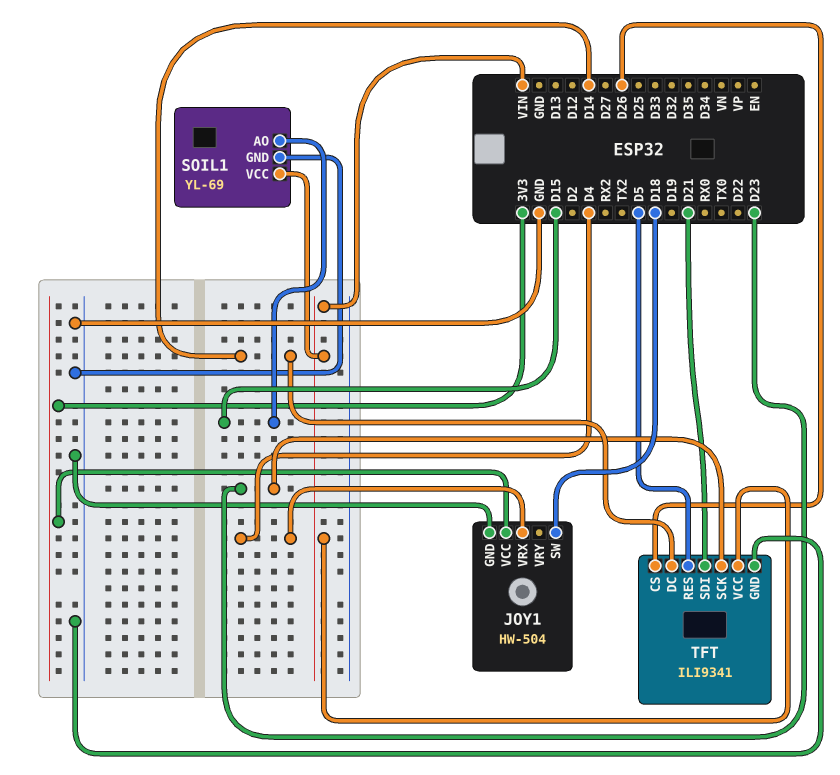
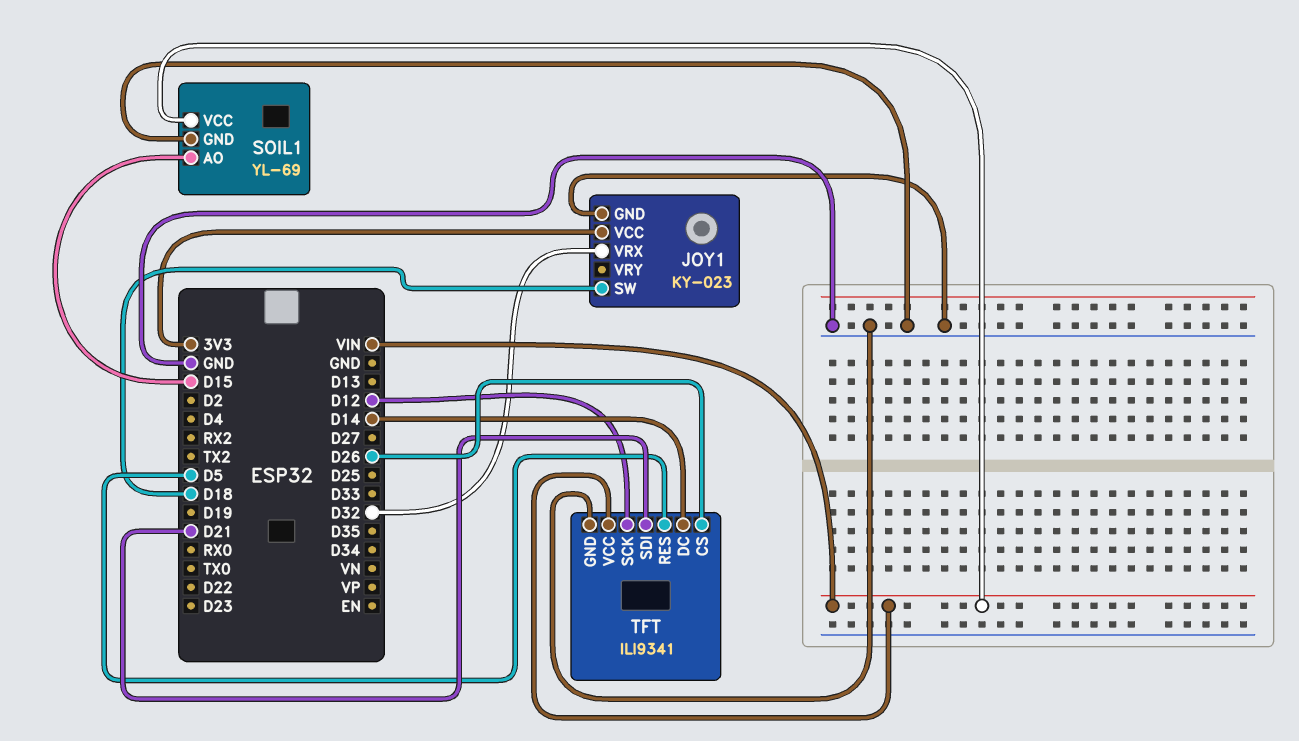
JOY1: HW-504 -> KY-023
JOY1 pin VRX: D4 -> D32
TFT pin SCK: D23 -> D12

